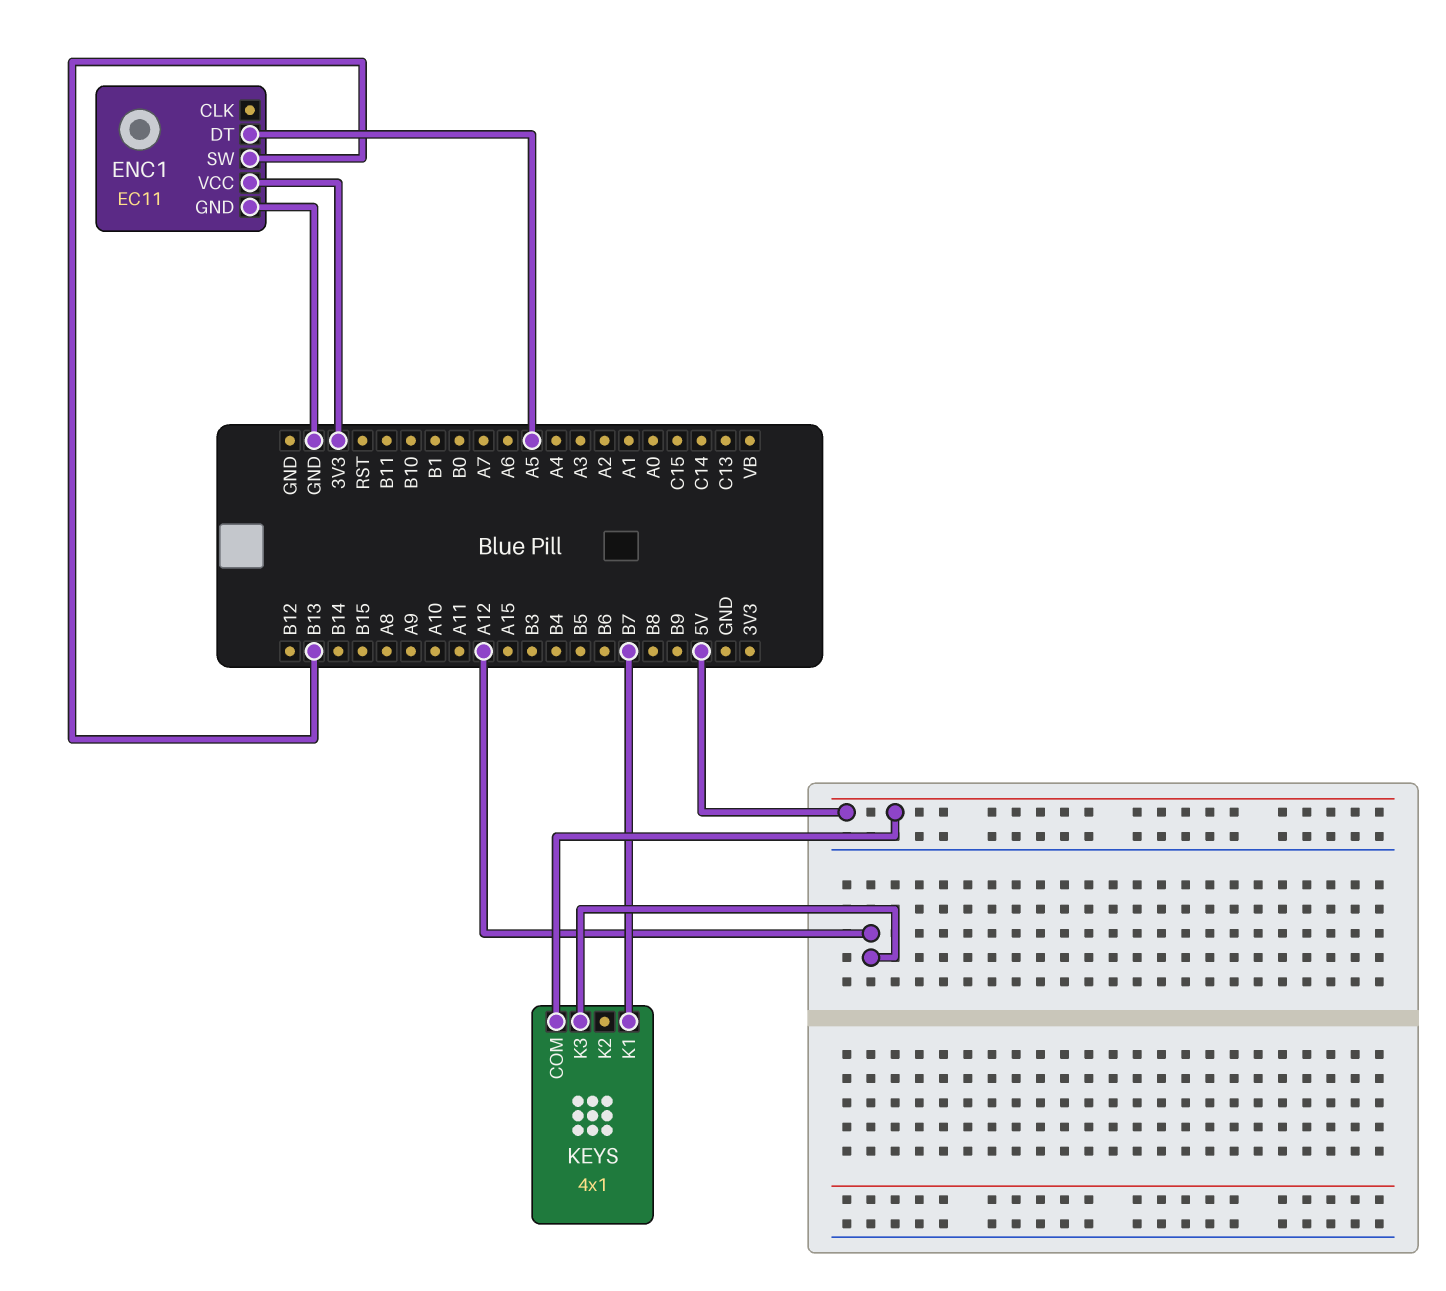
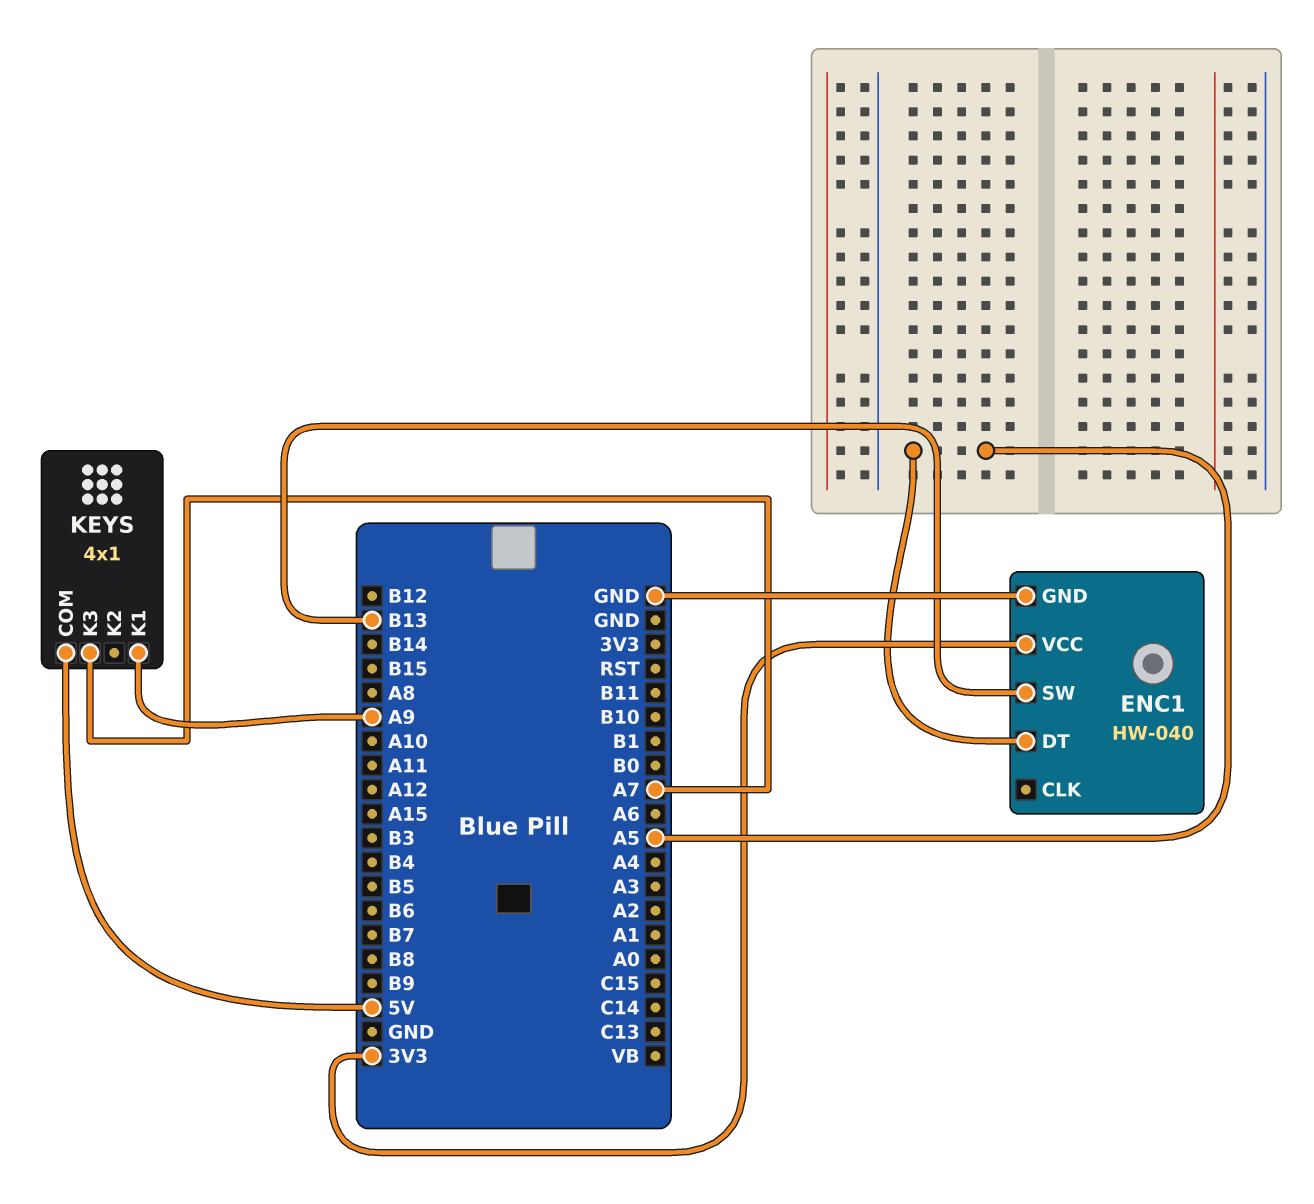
ENC1: EC11 -> HW-040
KEYS pin K1: B7 -> A9
KEYS pin K3: A12 -> A7

